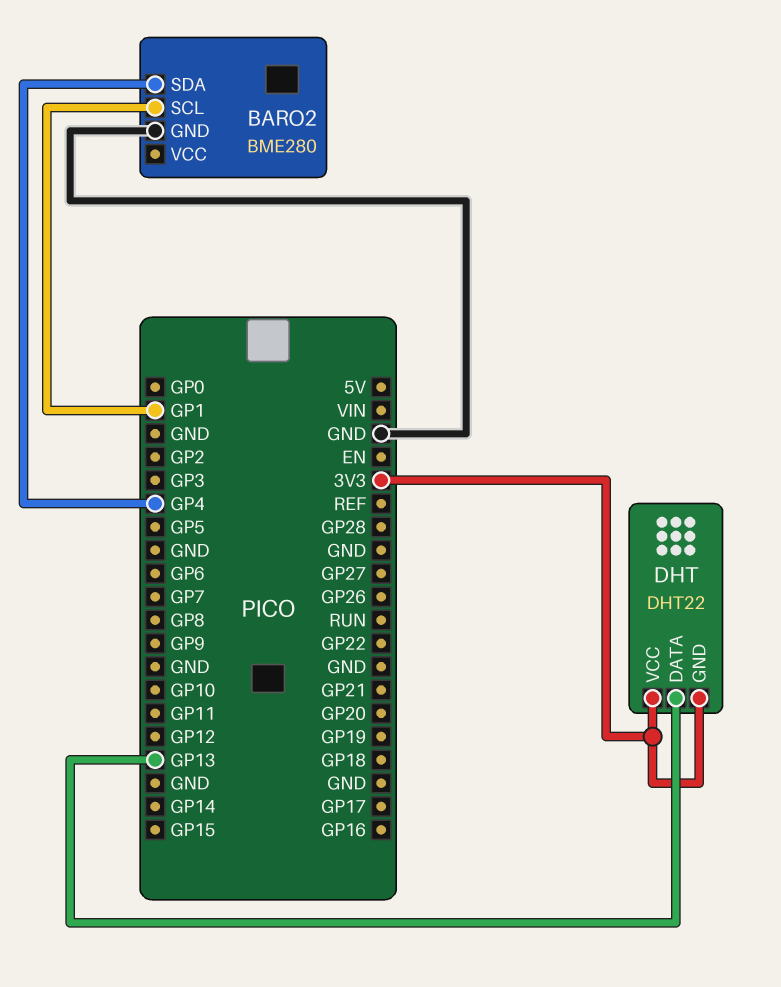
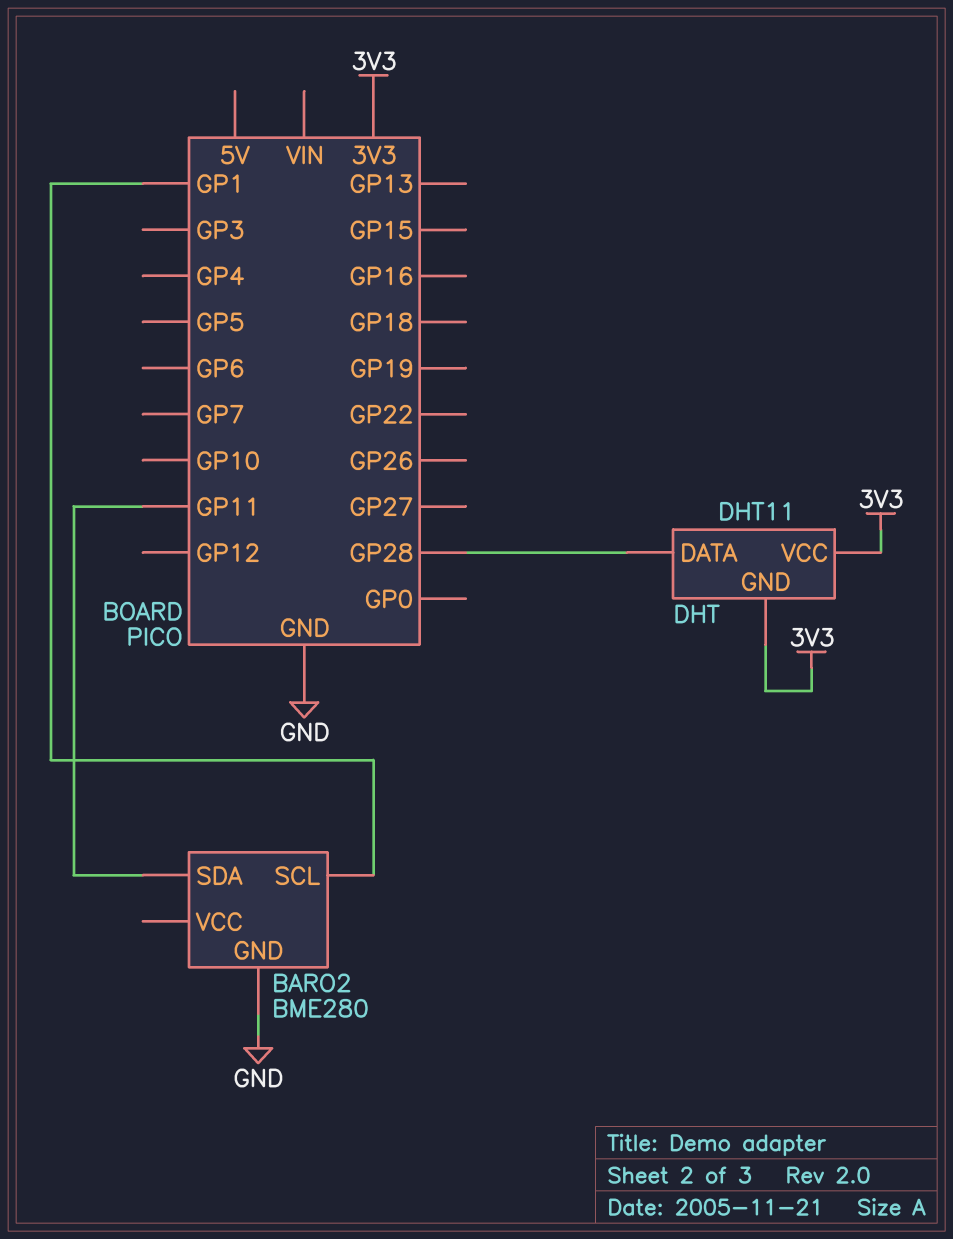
BARO2 pin SDA: GP4 -> GP11
DHT: DHT22 -> DHT11
DHT pin DATA: GP13 -> GP28

